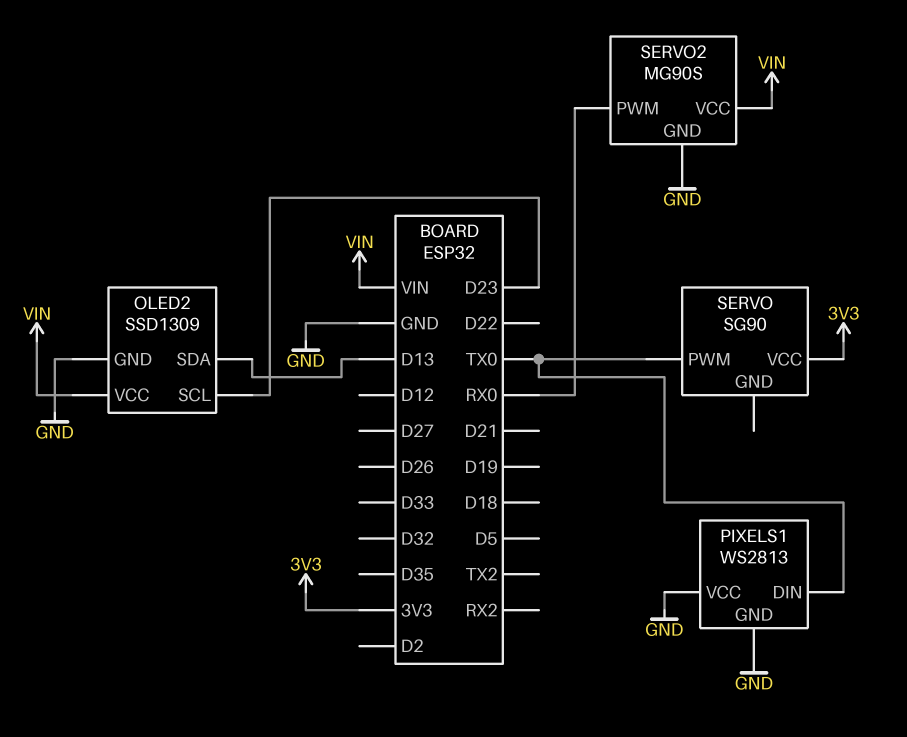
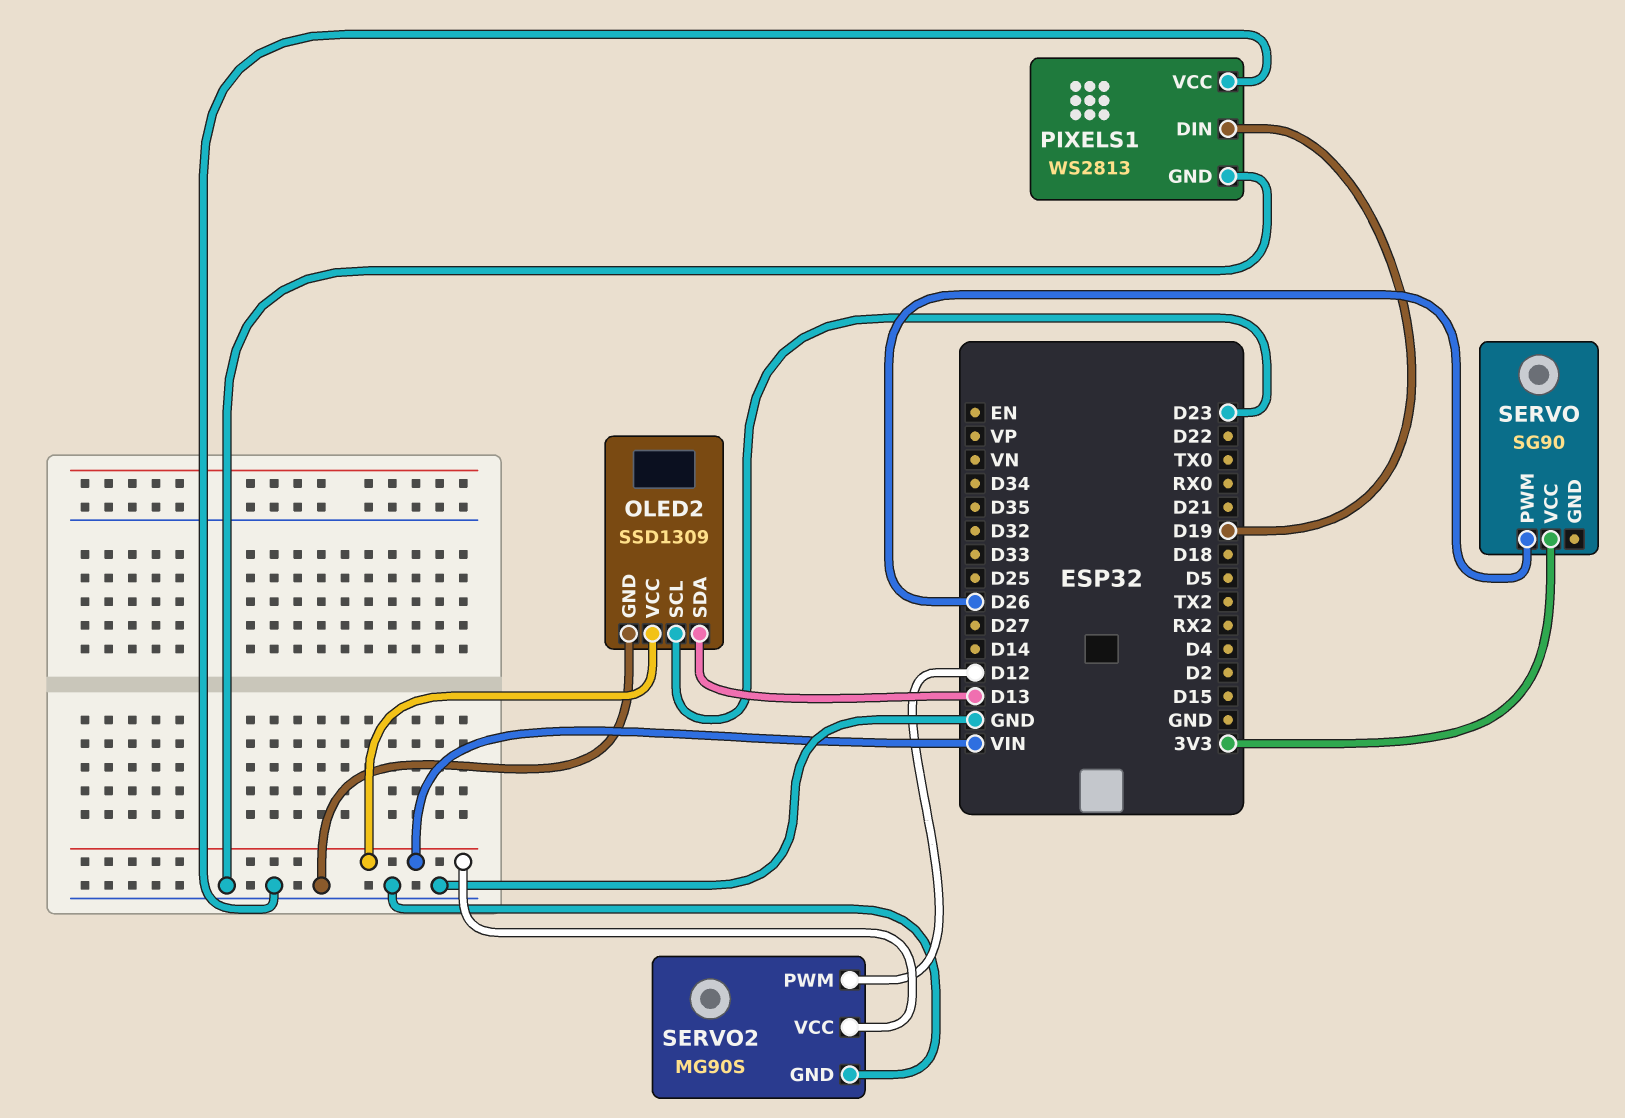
PIXELS1 pin DIN: TX0 -> D19
SERVO pin PWM: TX0 -> D26
SERVO2 pin PWM: RX0 -> D12

